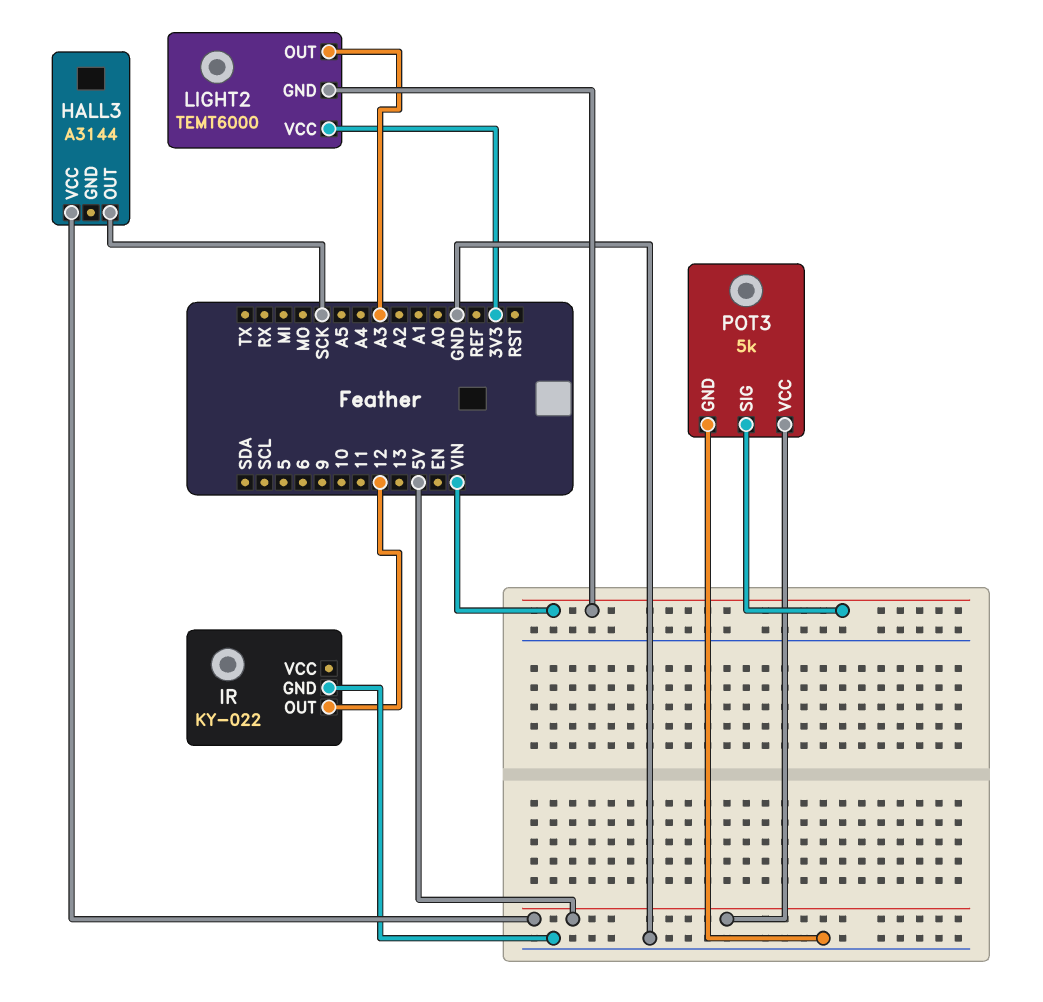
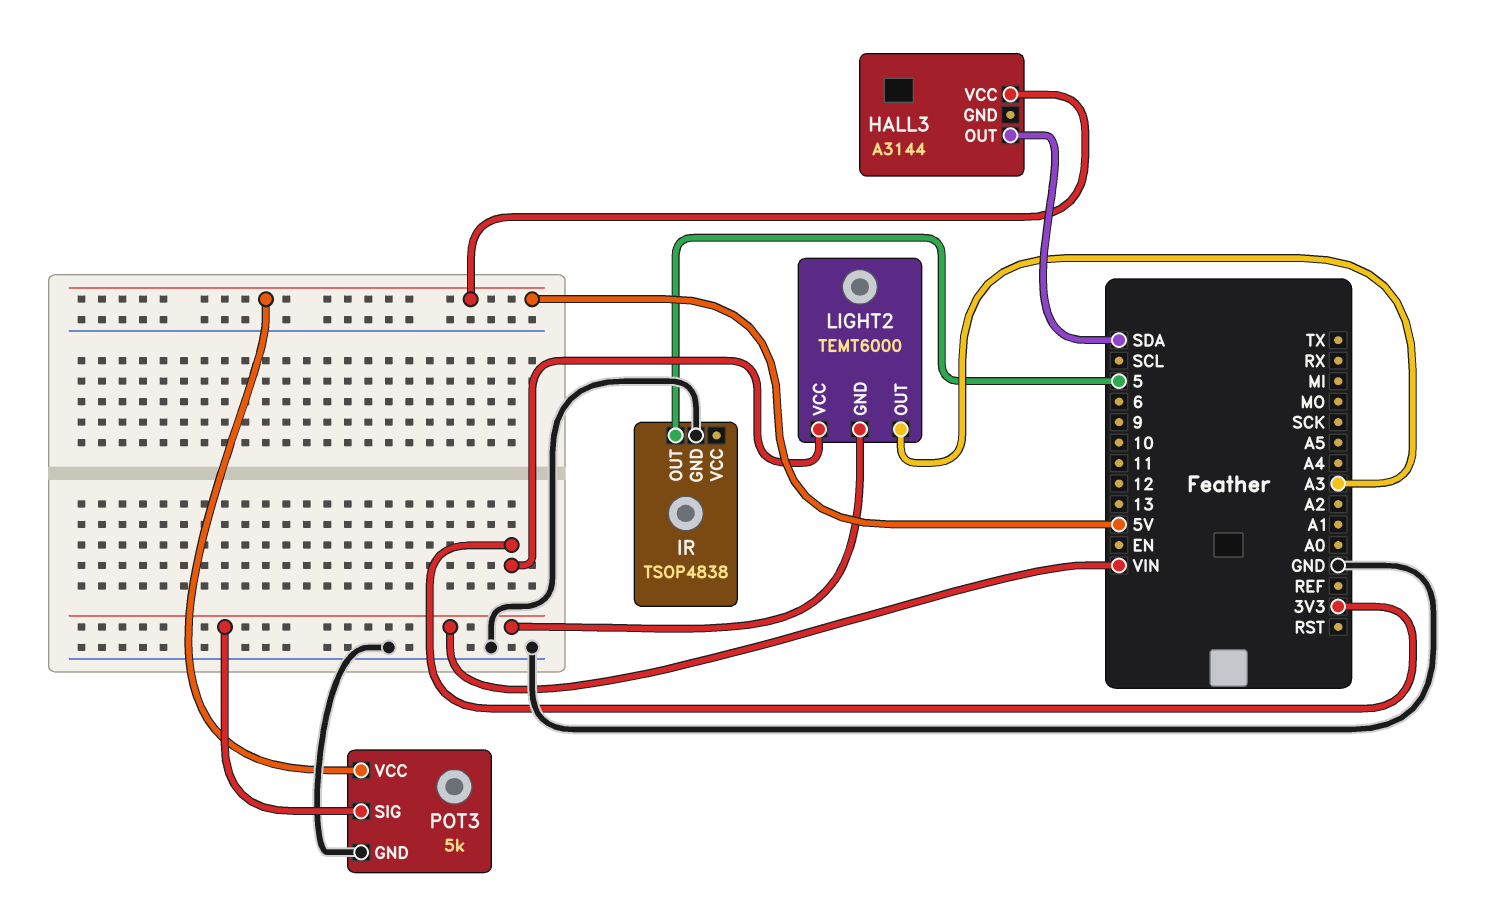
HALL3 pin OUT: SCK -> SDA
IR: KY-022 -> TSOP4838
IR pin OUT: 12 -> 5

